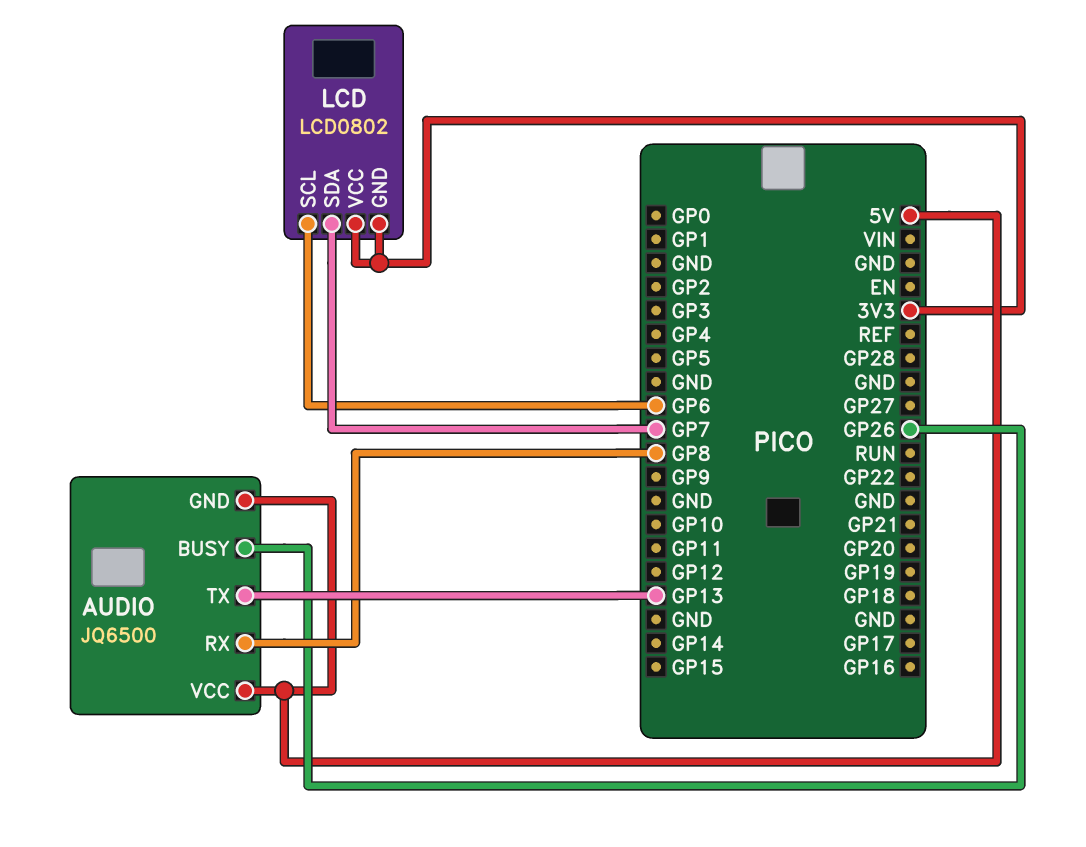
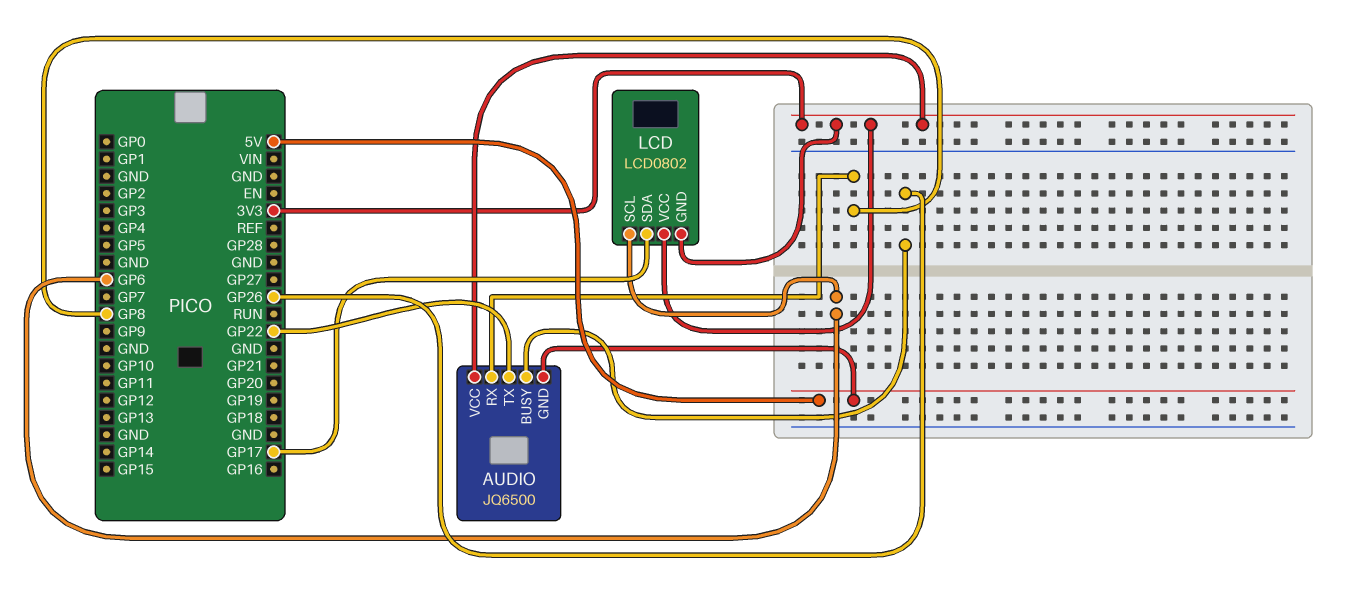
AUDIO pin TX: GP13 -> GP22
AUDIO pin VCC: 5V -> 3V3
LCD pin SDA: GP7 -> GP17

